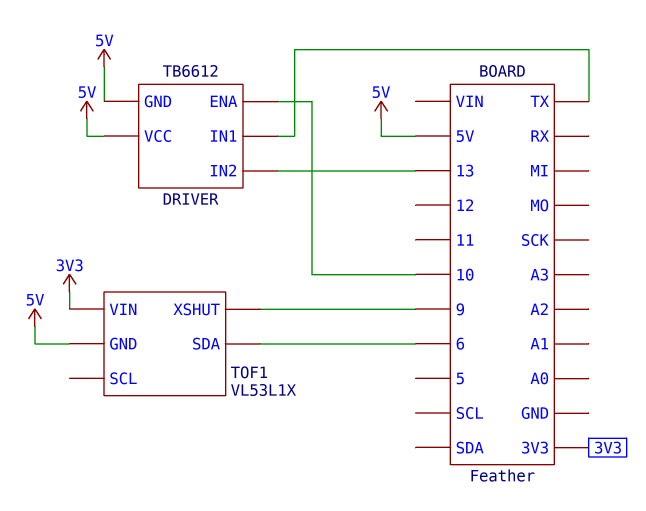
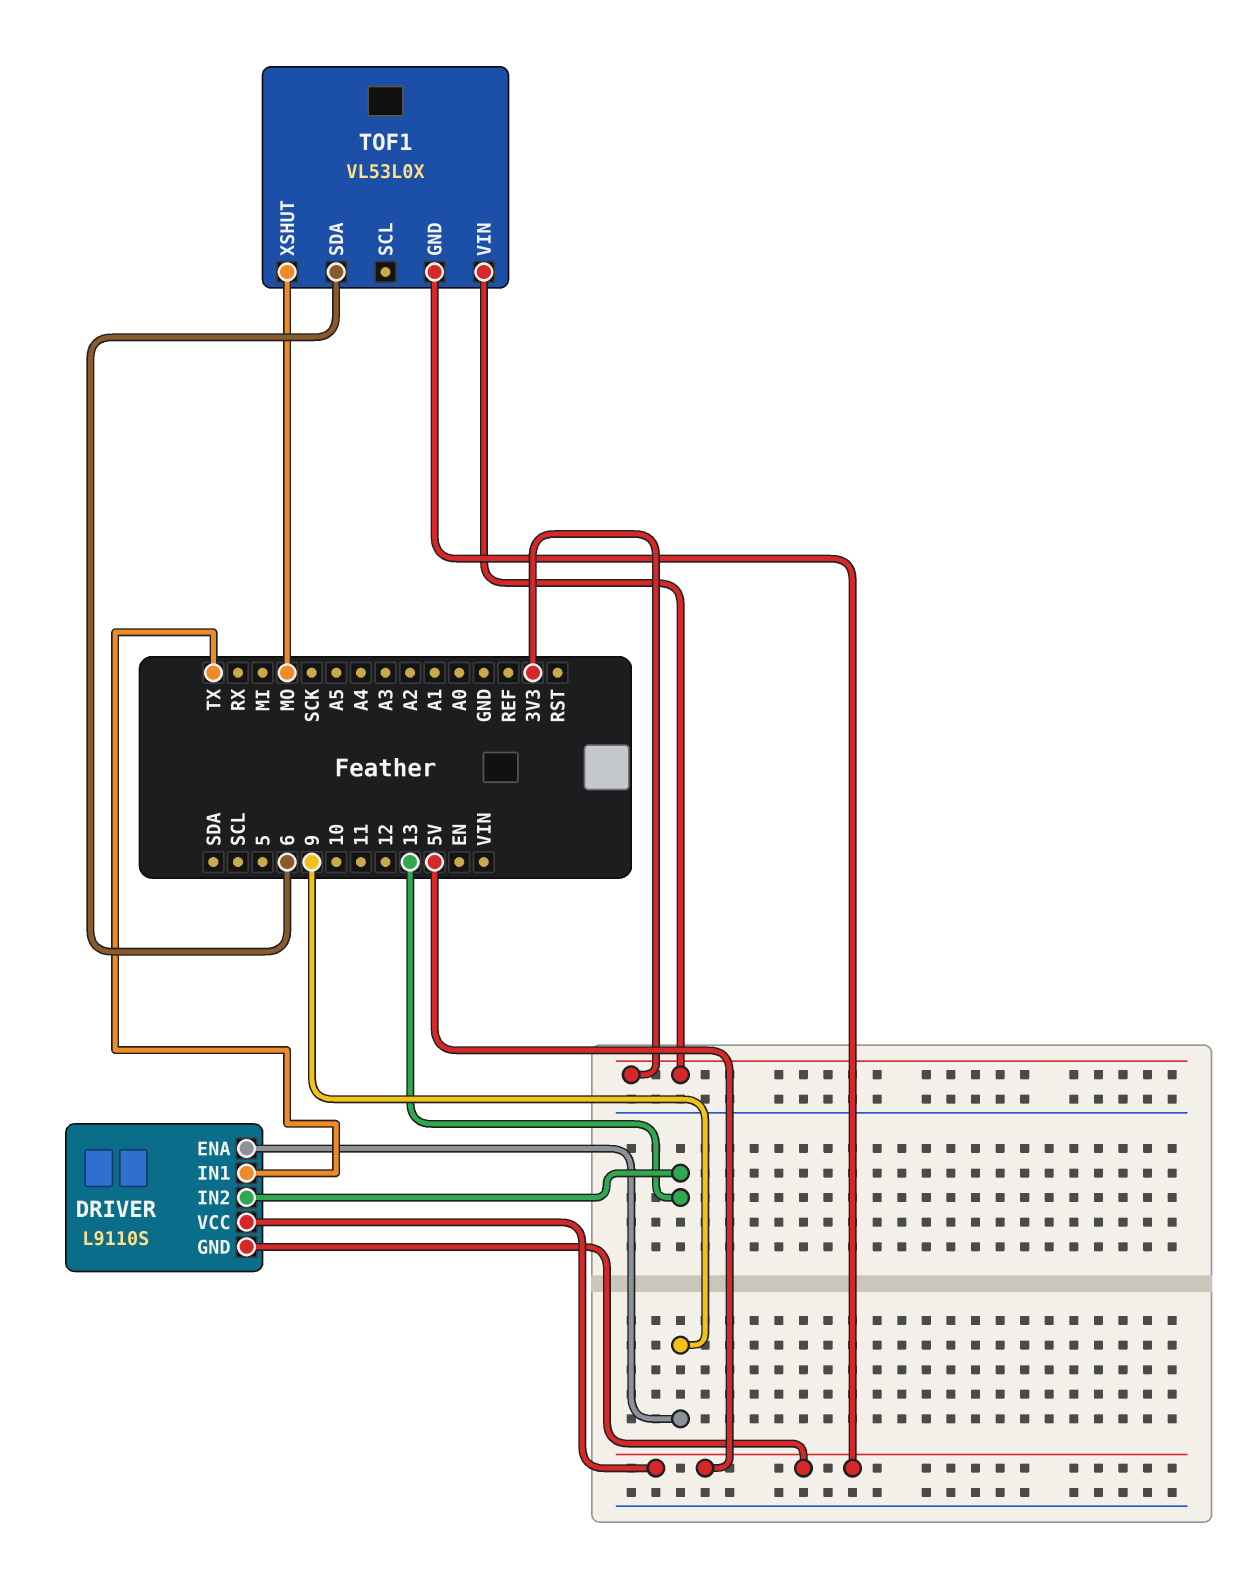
DRIVER: TB6612 -> L9110S
DRIVER pin ENA: 10 -> 9
TOF1: VL53L1X -> VL53L0X
TOF1 pin XSHUT: 9 -> MO

